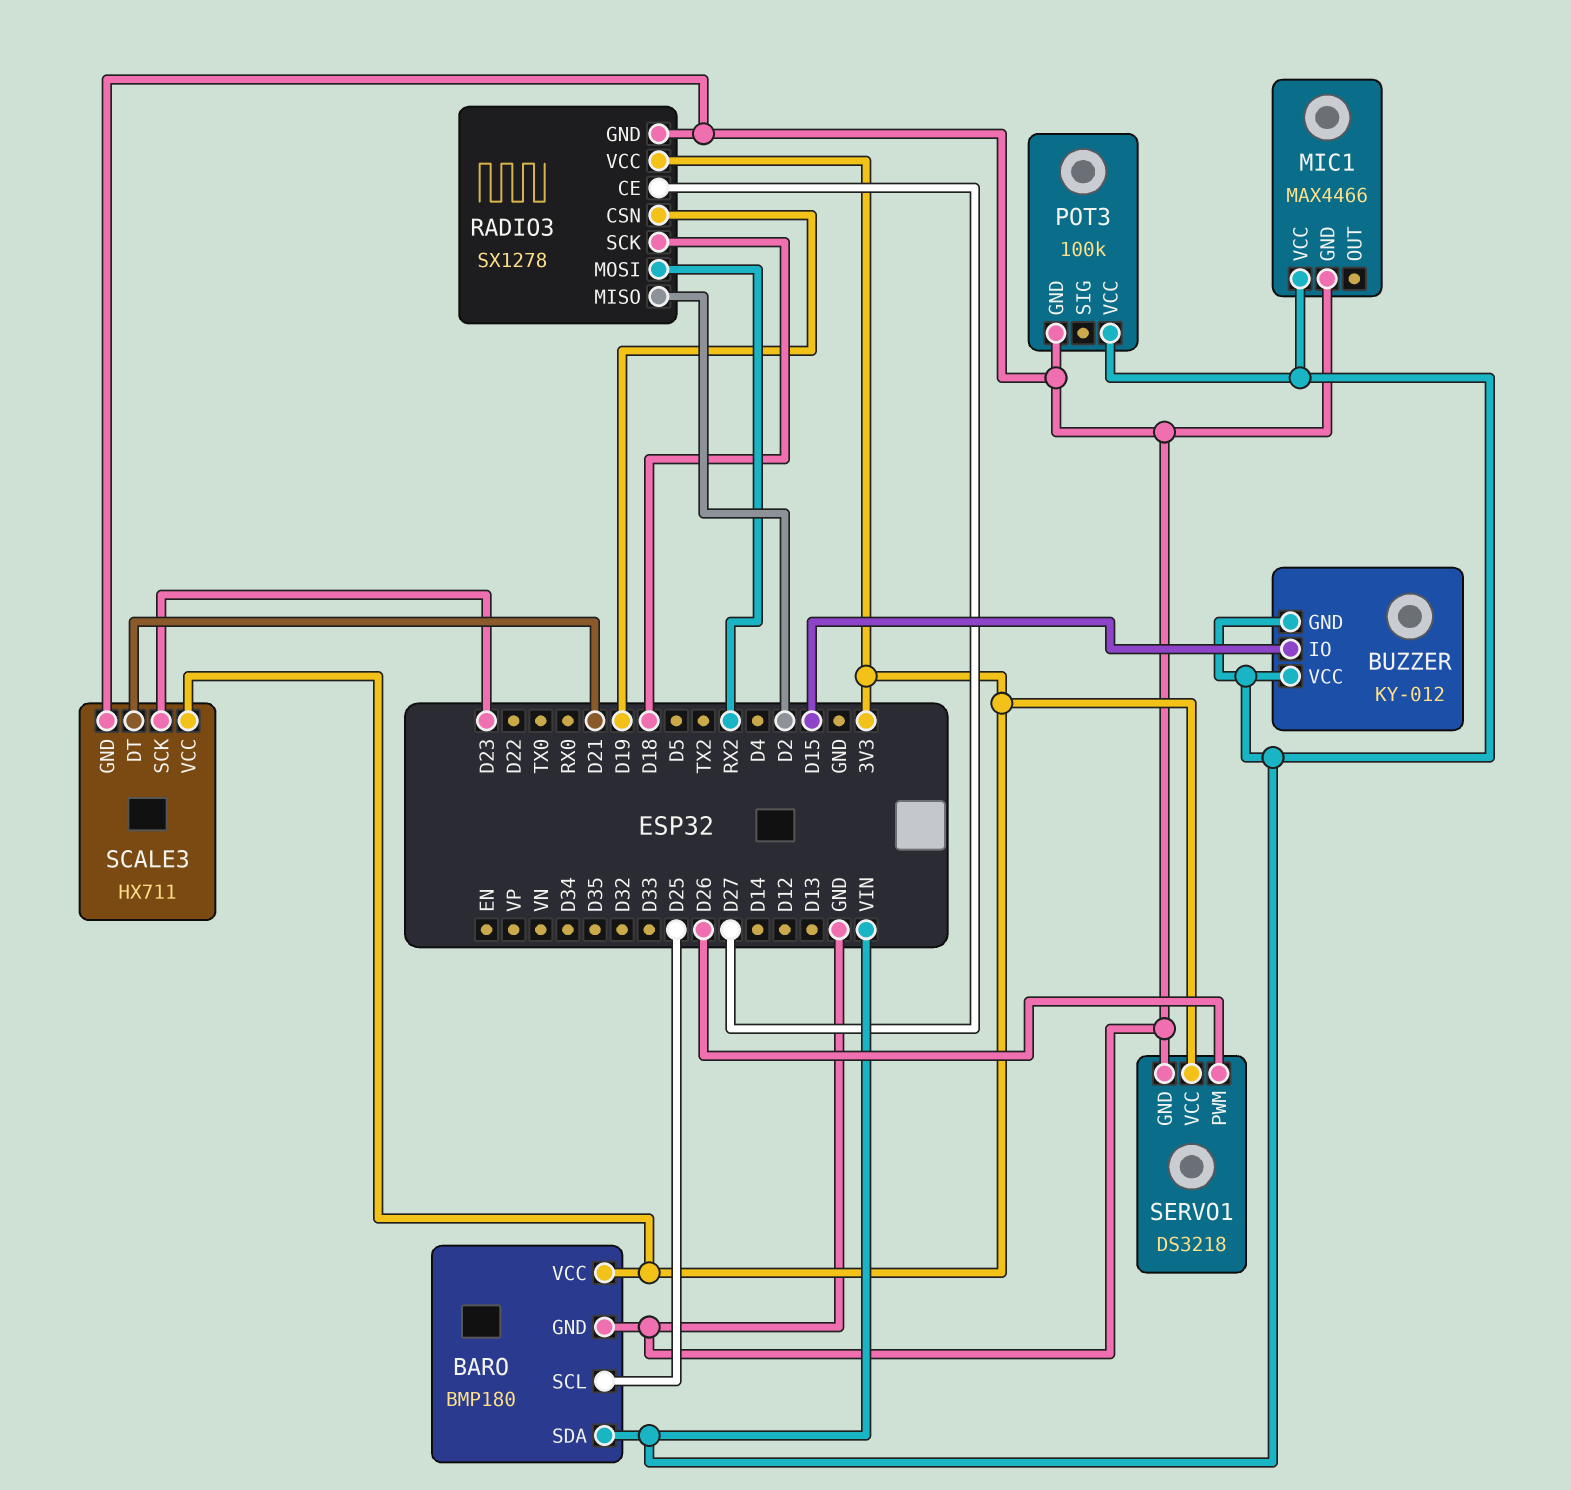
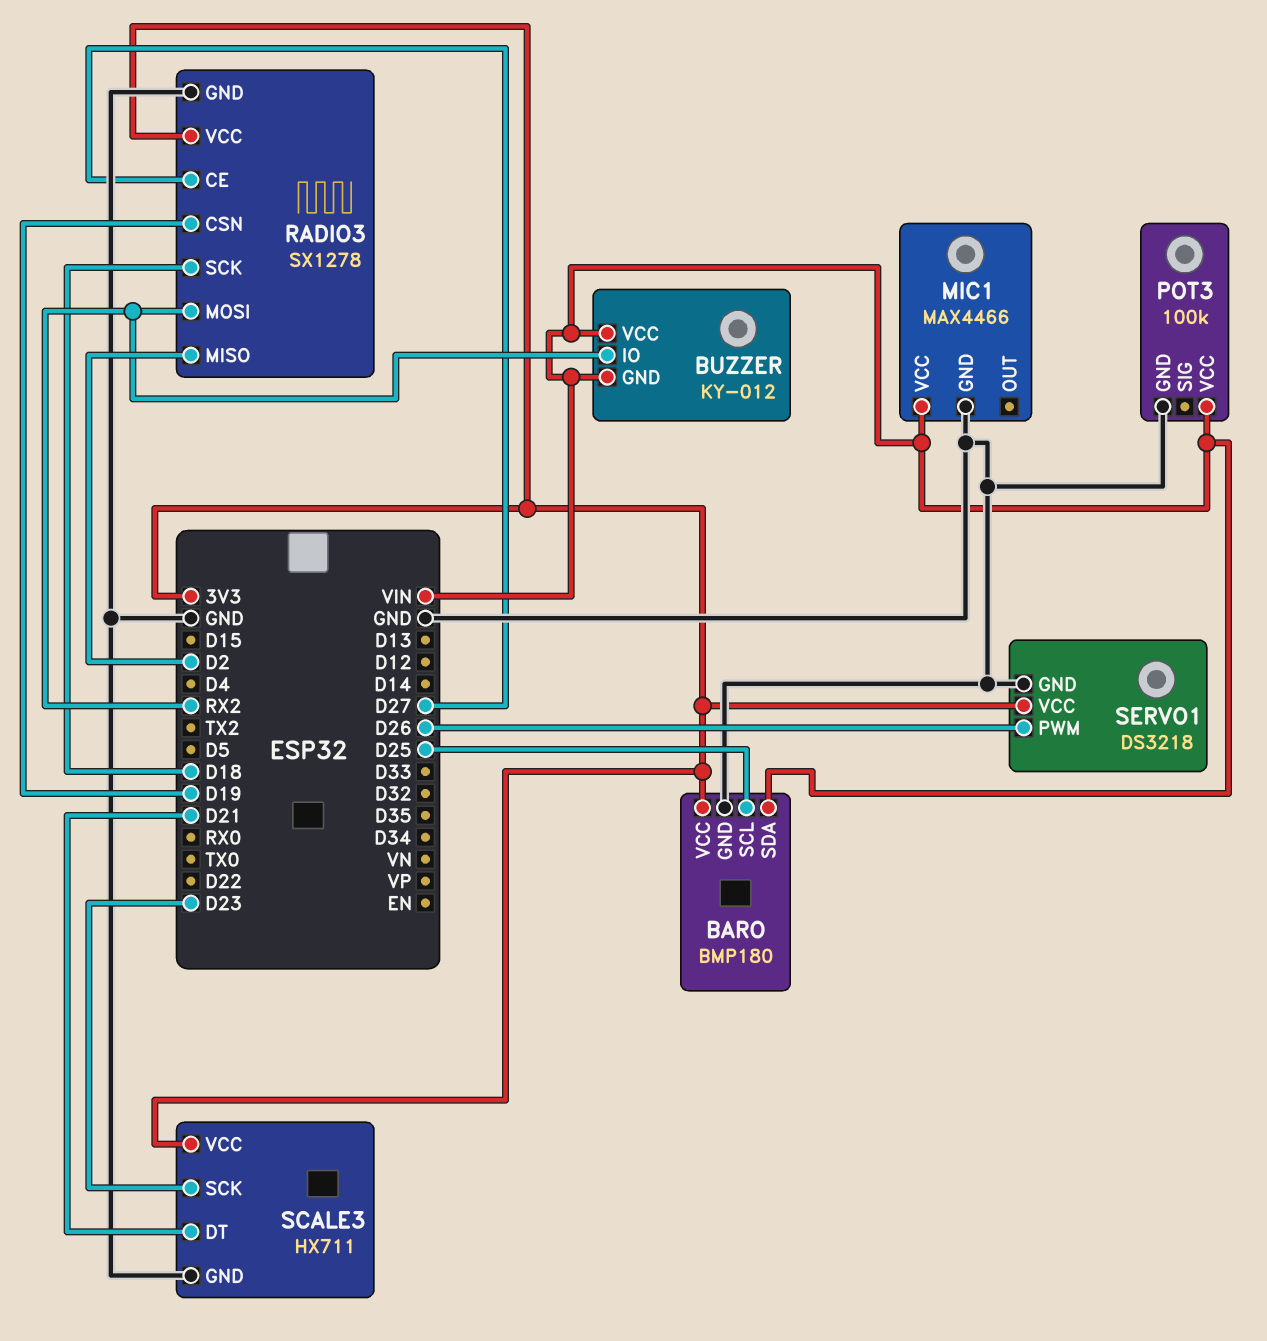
BUZZER pin IO: D15 -> RX2

